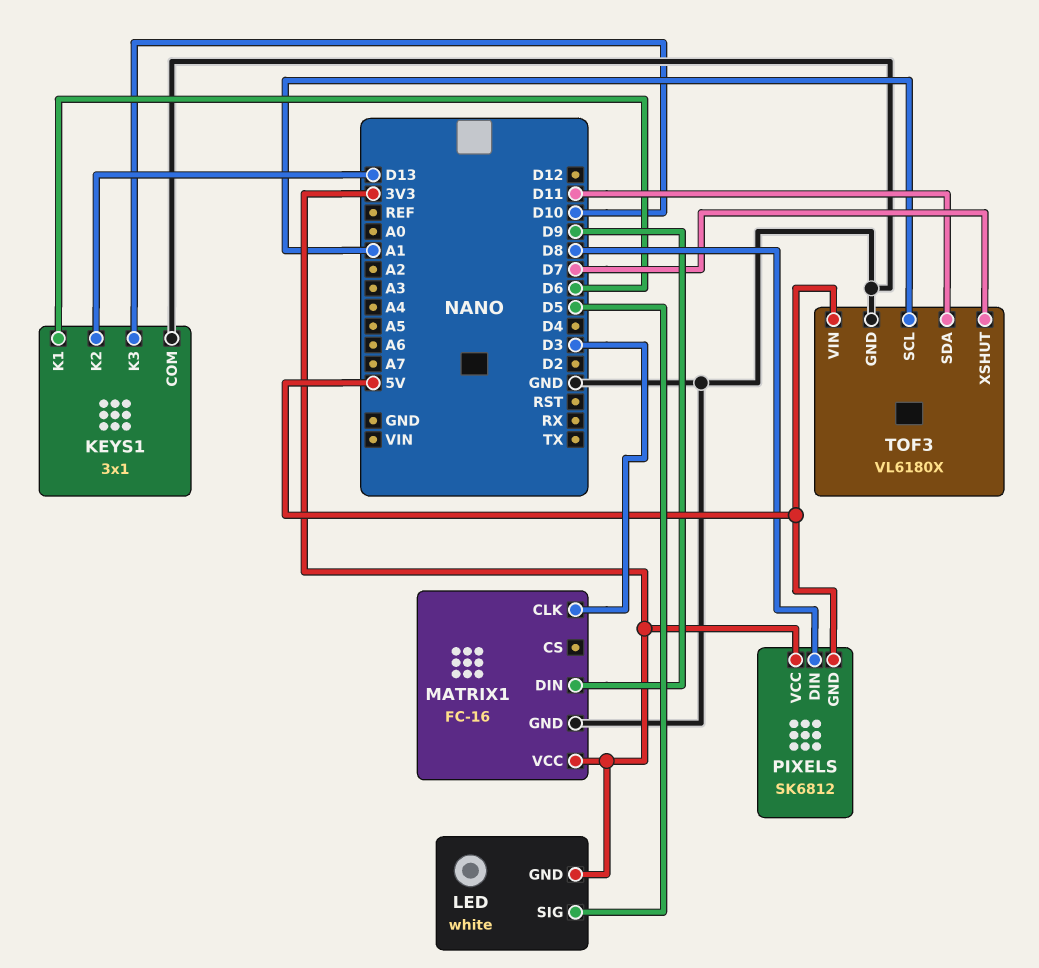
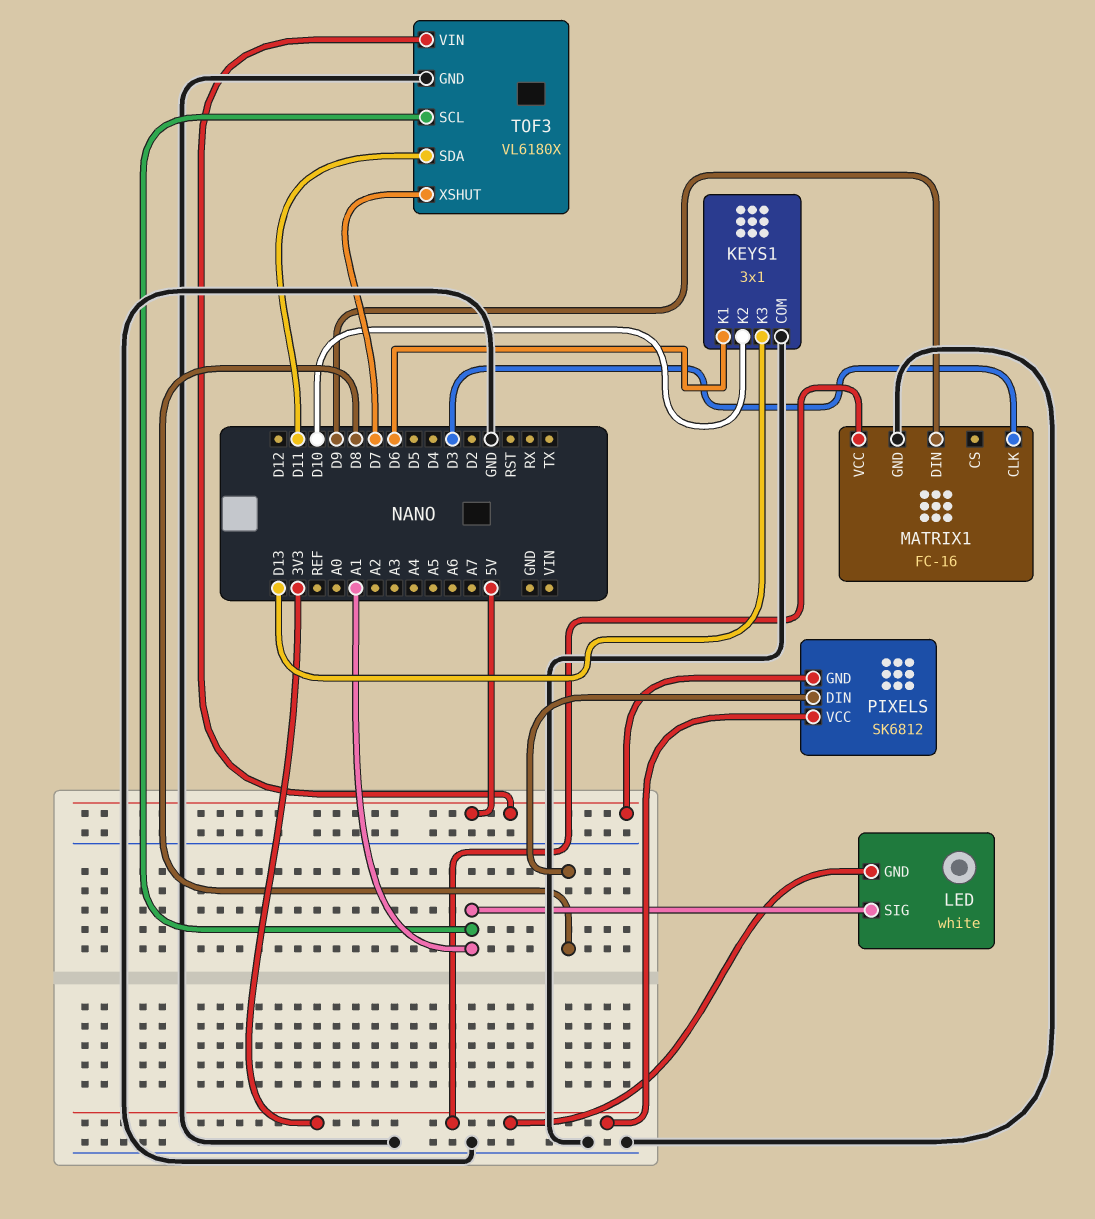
KEYS1 pin K2: D13 -> D10
KEYS1 pin K3: D10 -> D13
LED pin SIG: D5 -> A1

